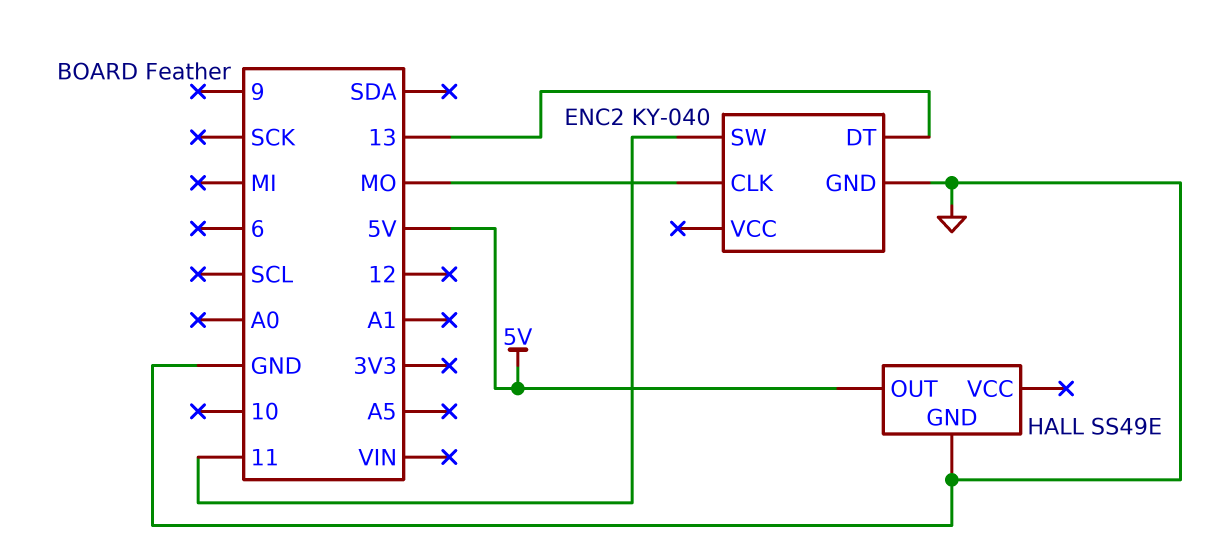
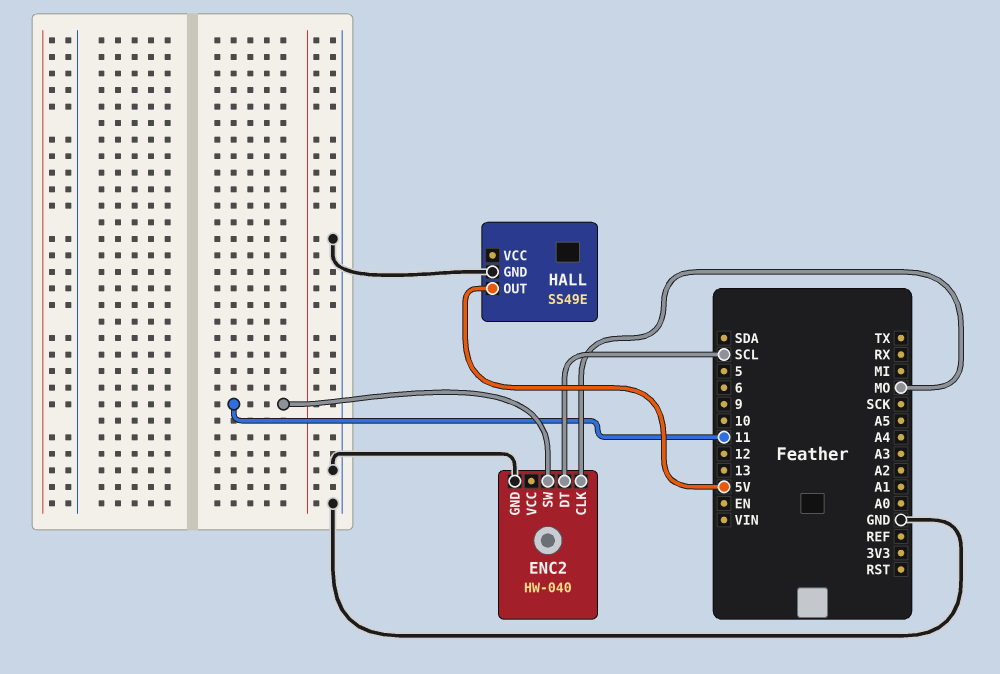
ENC2: KY-040 -> HW-040
ENC2 pin DT: 13 -> SCL

